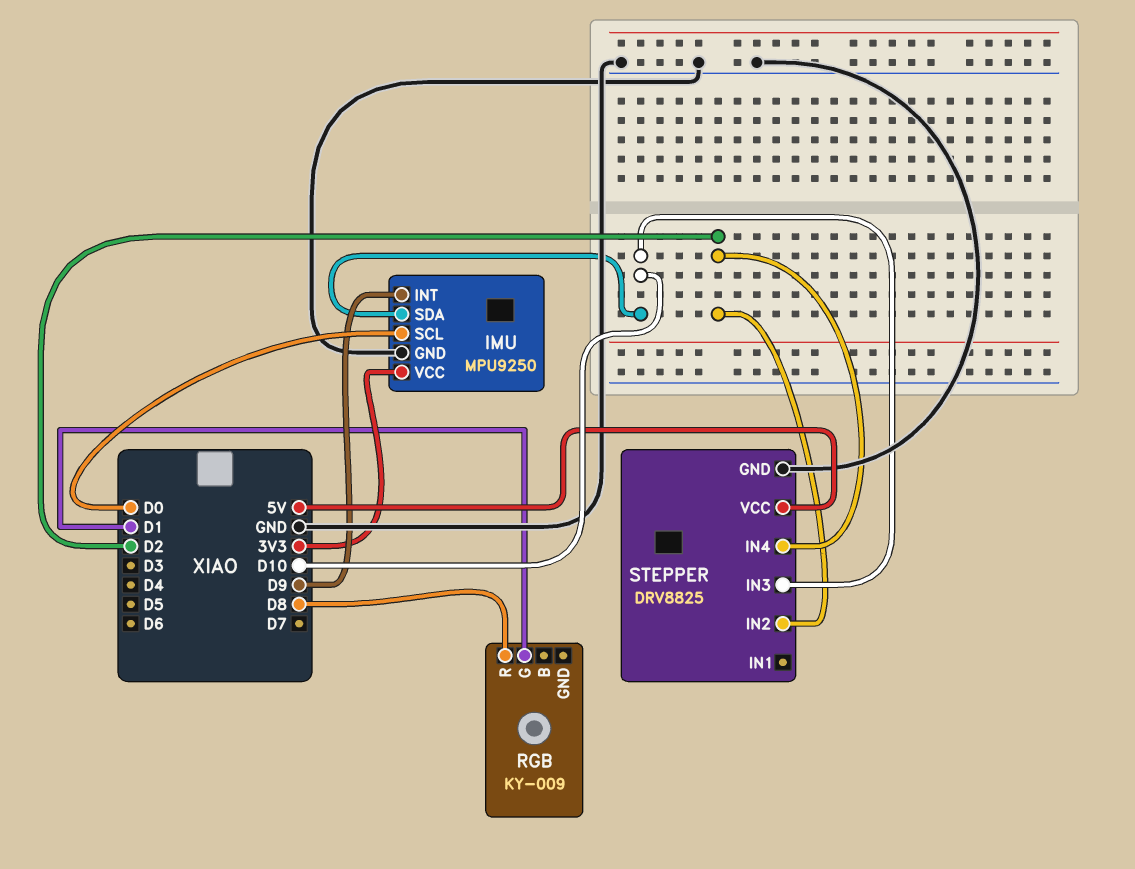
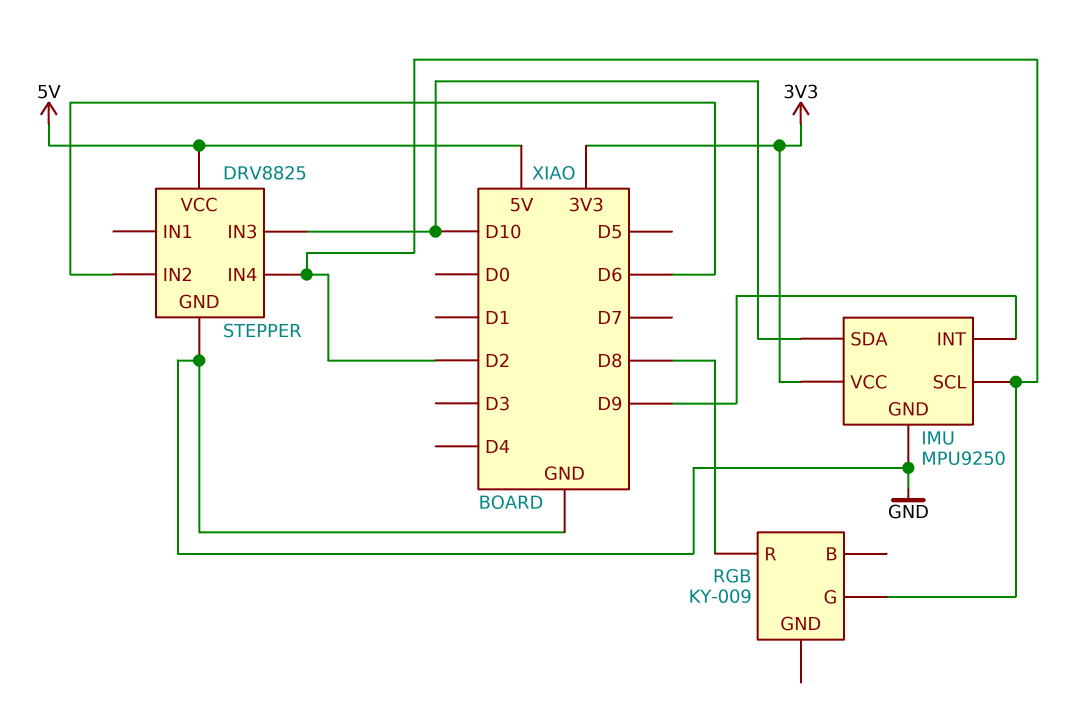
IMU pin SCL: D0 -> D2
RGB pin G: D1 -> D2
STEPPER pin IN2: D2 -> D6

